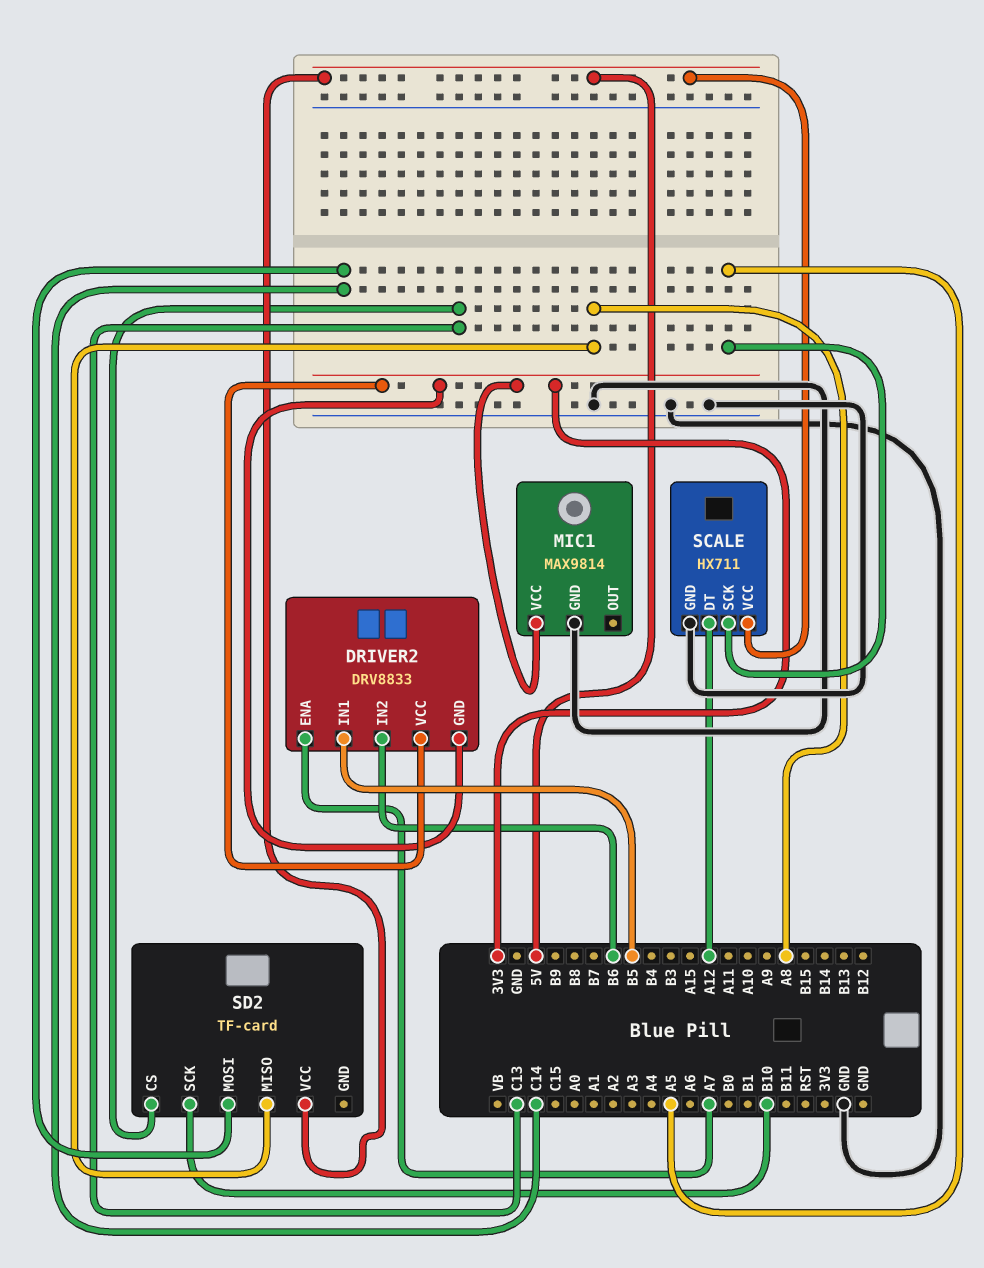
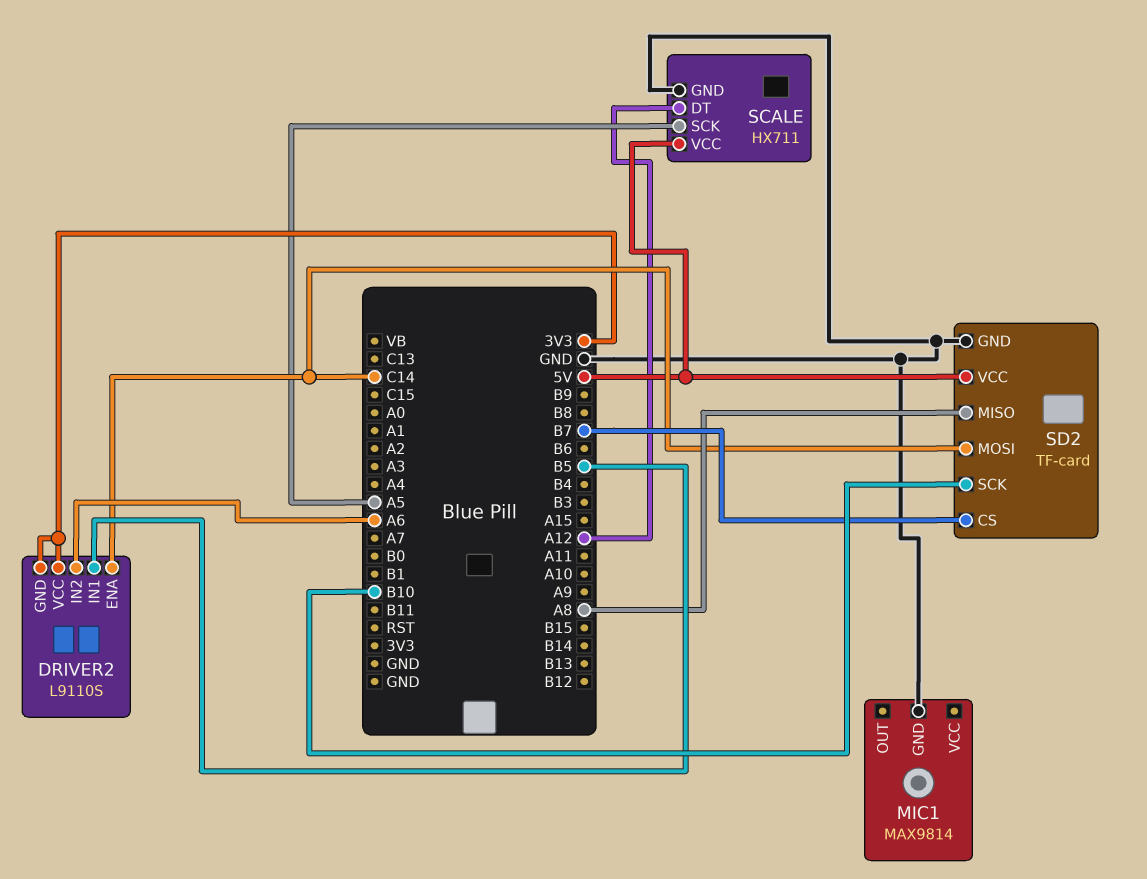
DRIVER2: DRV8833 -> L9110S
DRIVER2 pin ENA: A7 -> C14
DRIVER2 pin IN2: B6 -> A6
MIC1 pin VCC: 3V3 -> none
SD2 pin CS: C13 -> B7
SD2 pin GND: none -> GND

